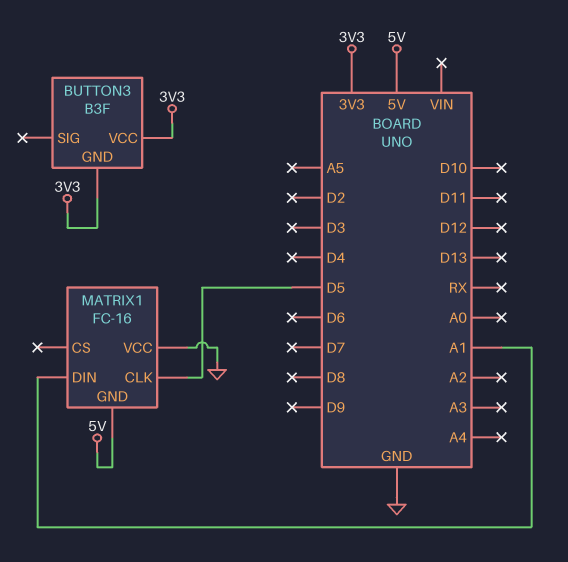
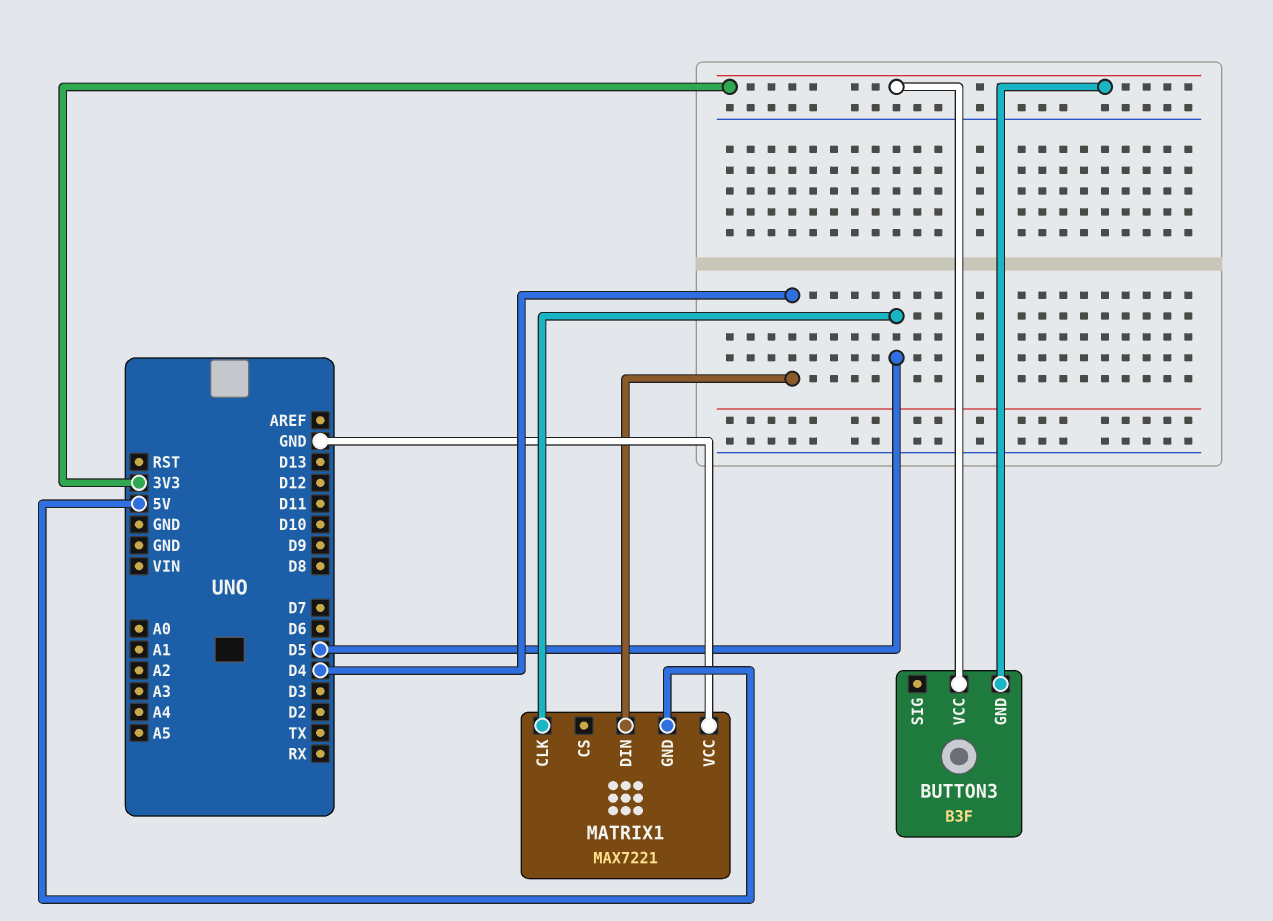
MATRIX1: FC-16 -> MAX7221
MATRIX1 pin DIN: A1 -> D4

